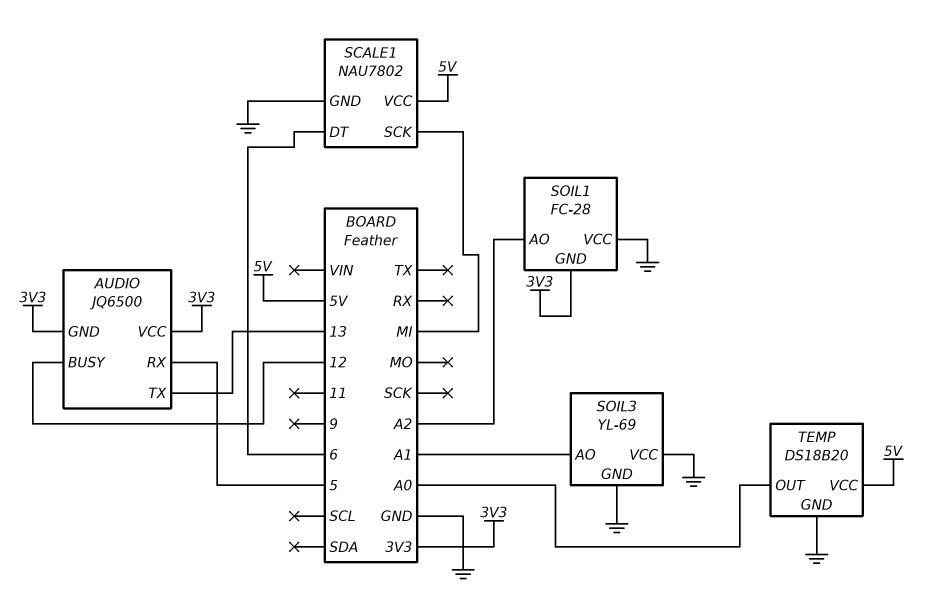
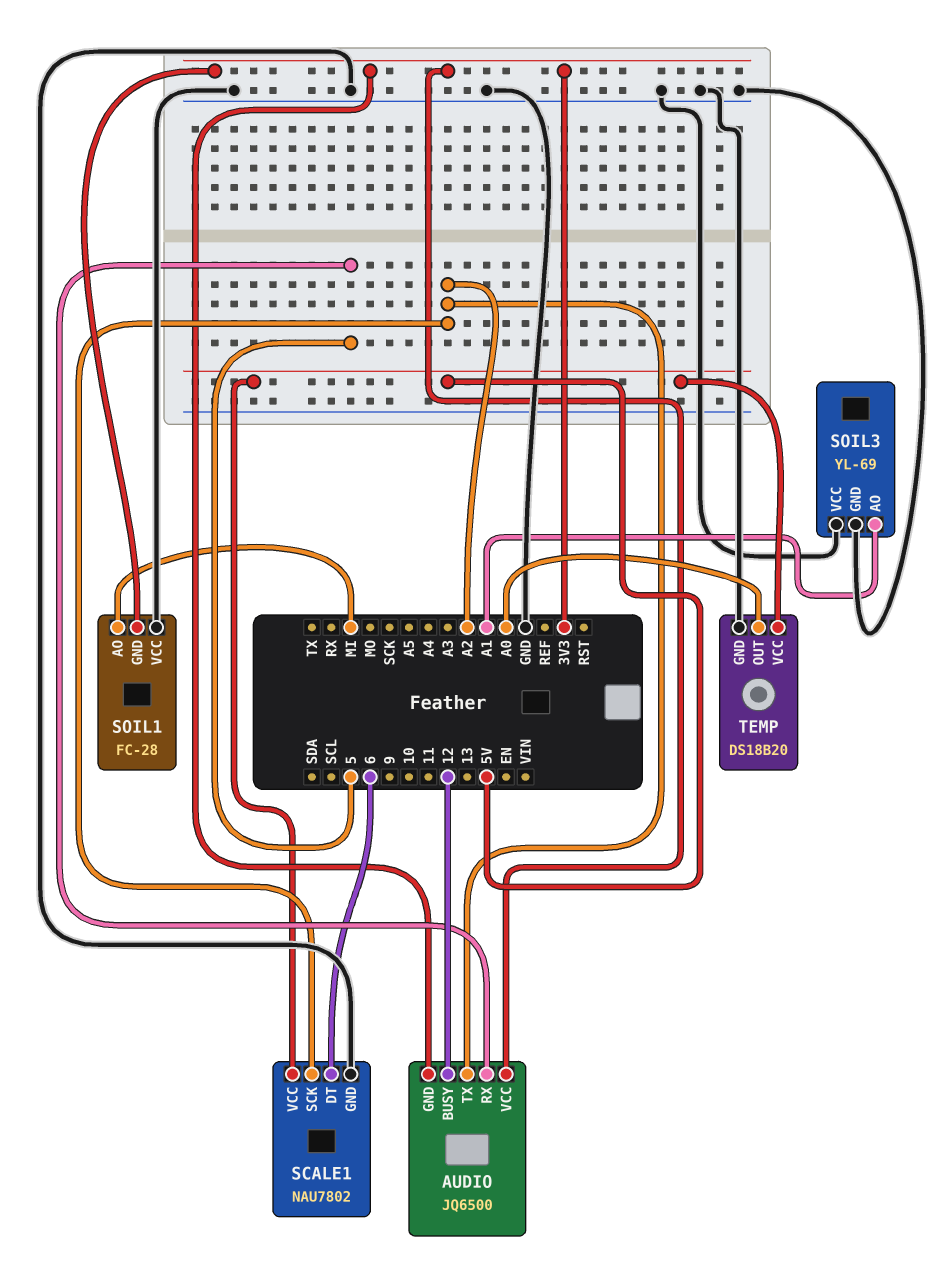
AUDIO pin TX: 13 -> A2
SCALE1 pin SCK: MI -> A2
SOIL1 pin AO: A2 -> MI

